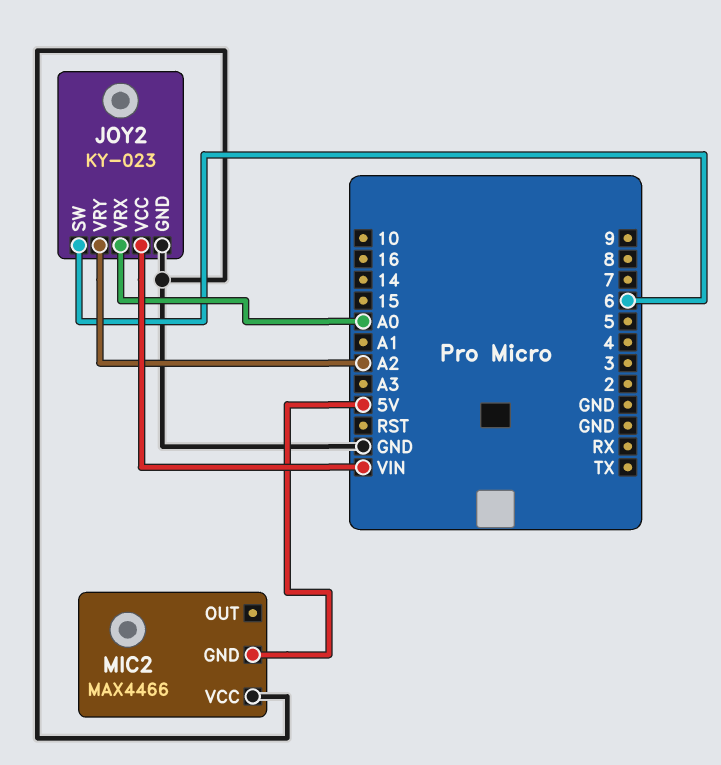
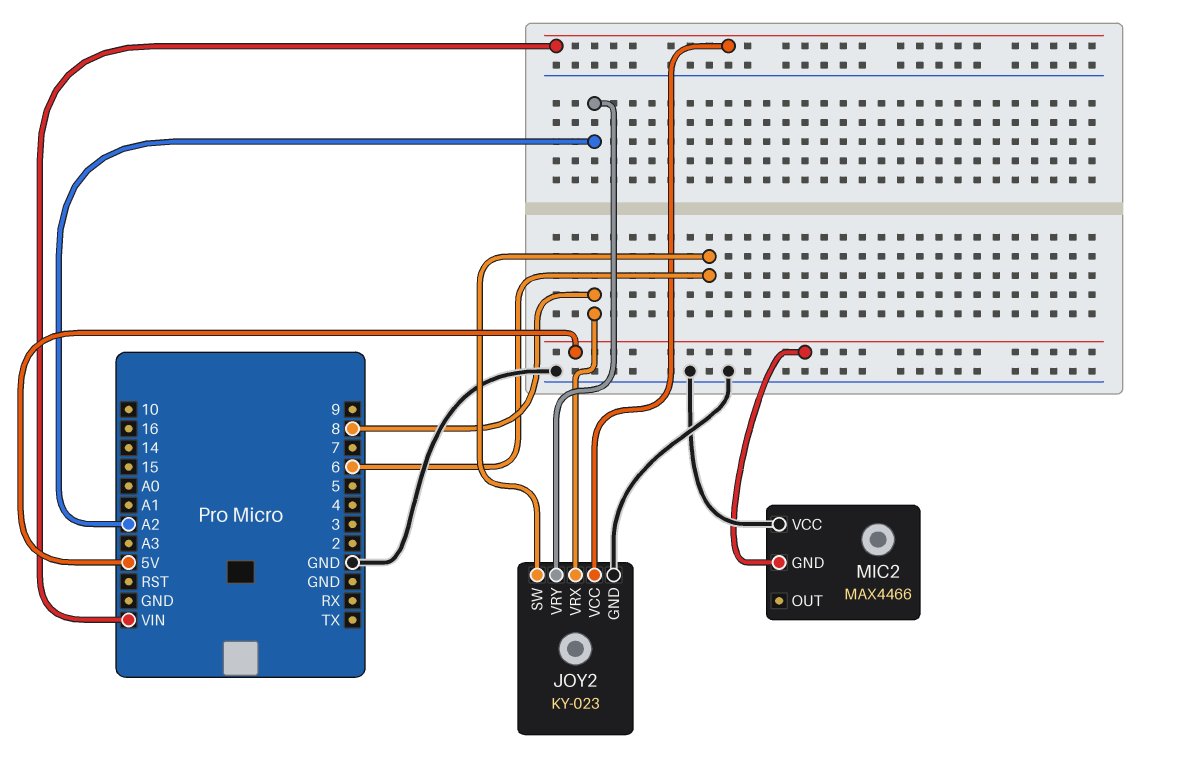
JOY2 pin VRX: A0 -> 8

